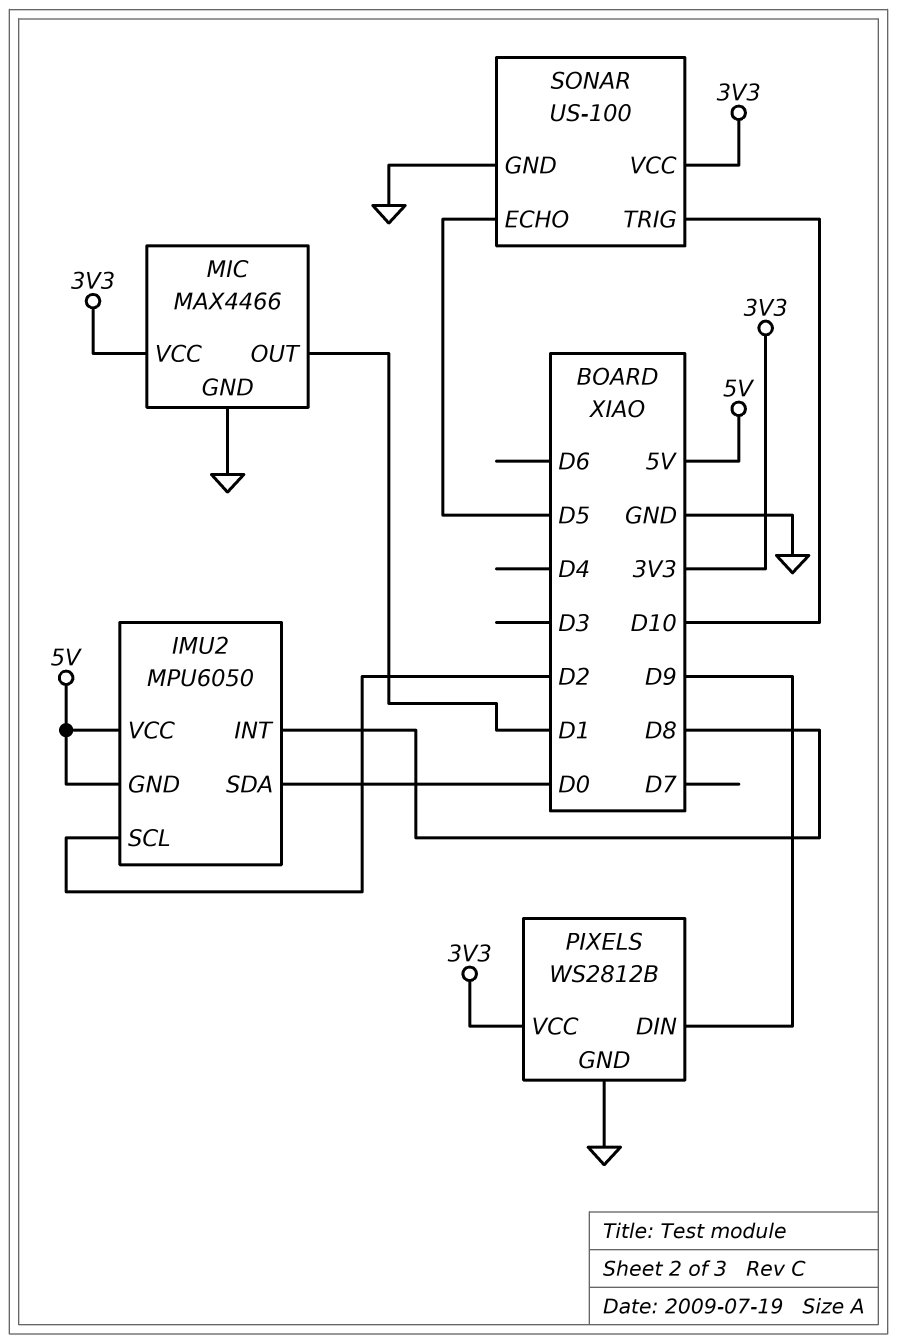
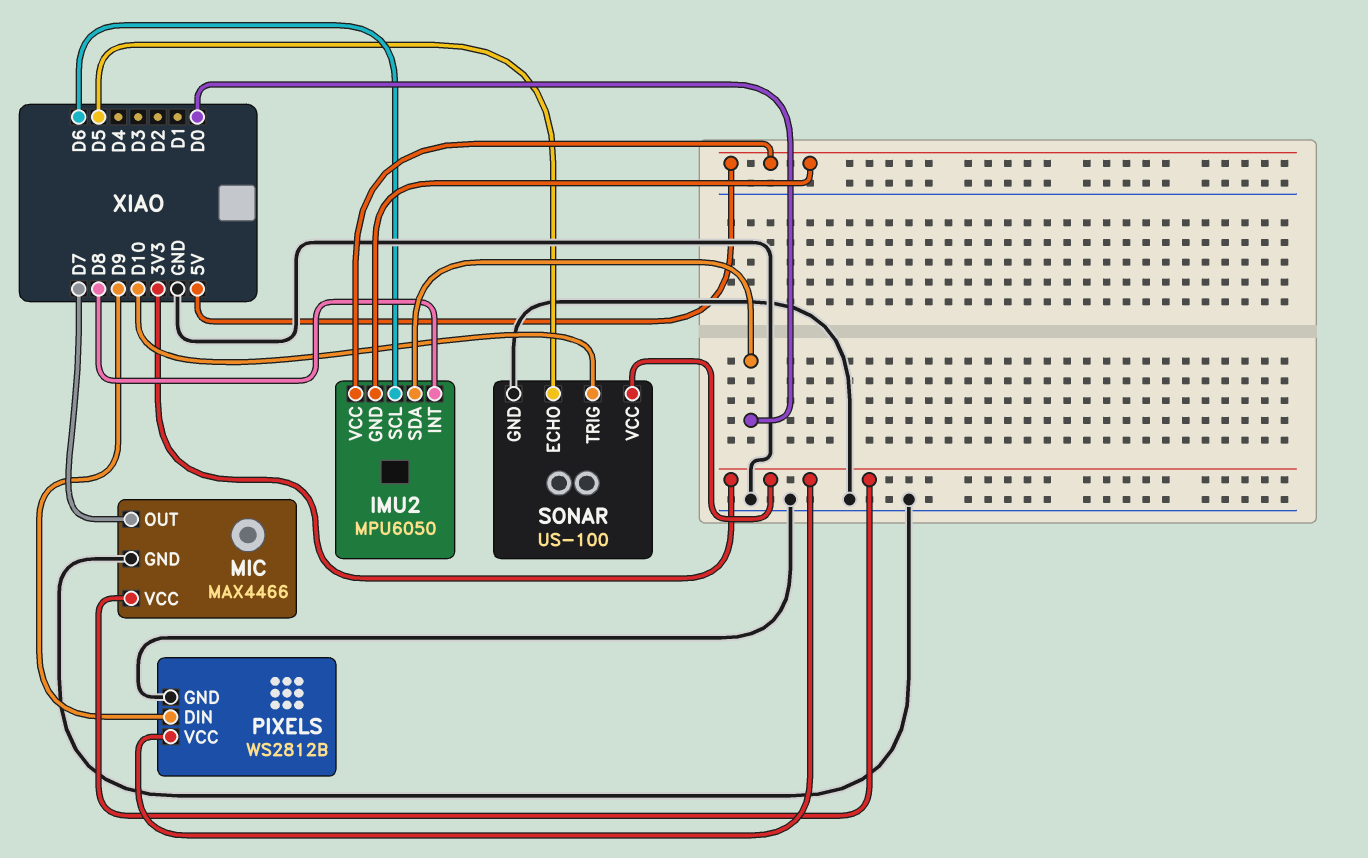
IMU2 pin SCL: D2 -> D6
MIC pin OUT: D1 -> D7

